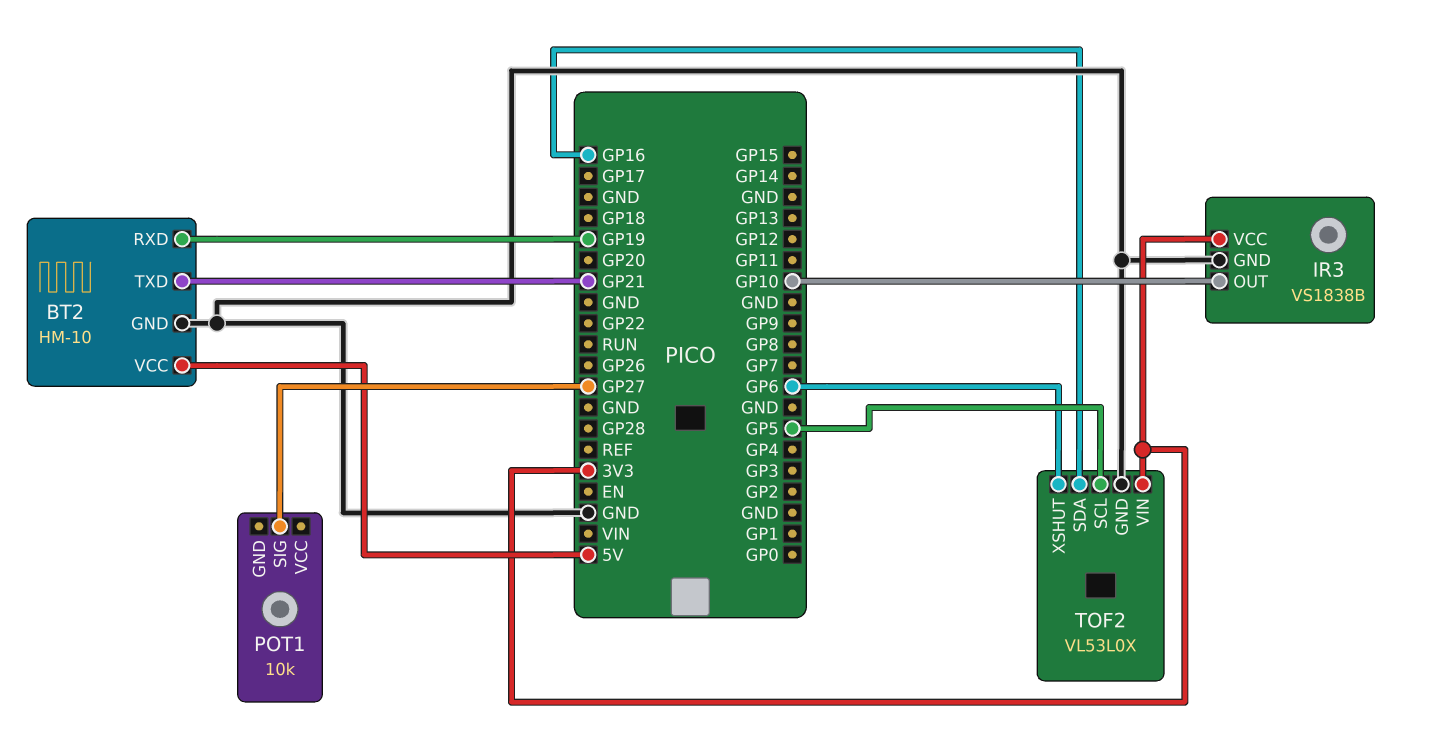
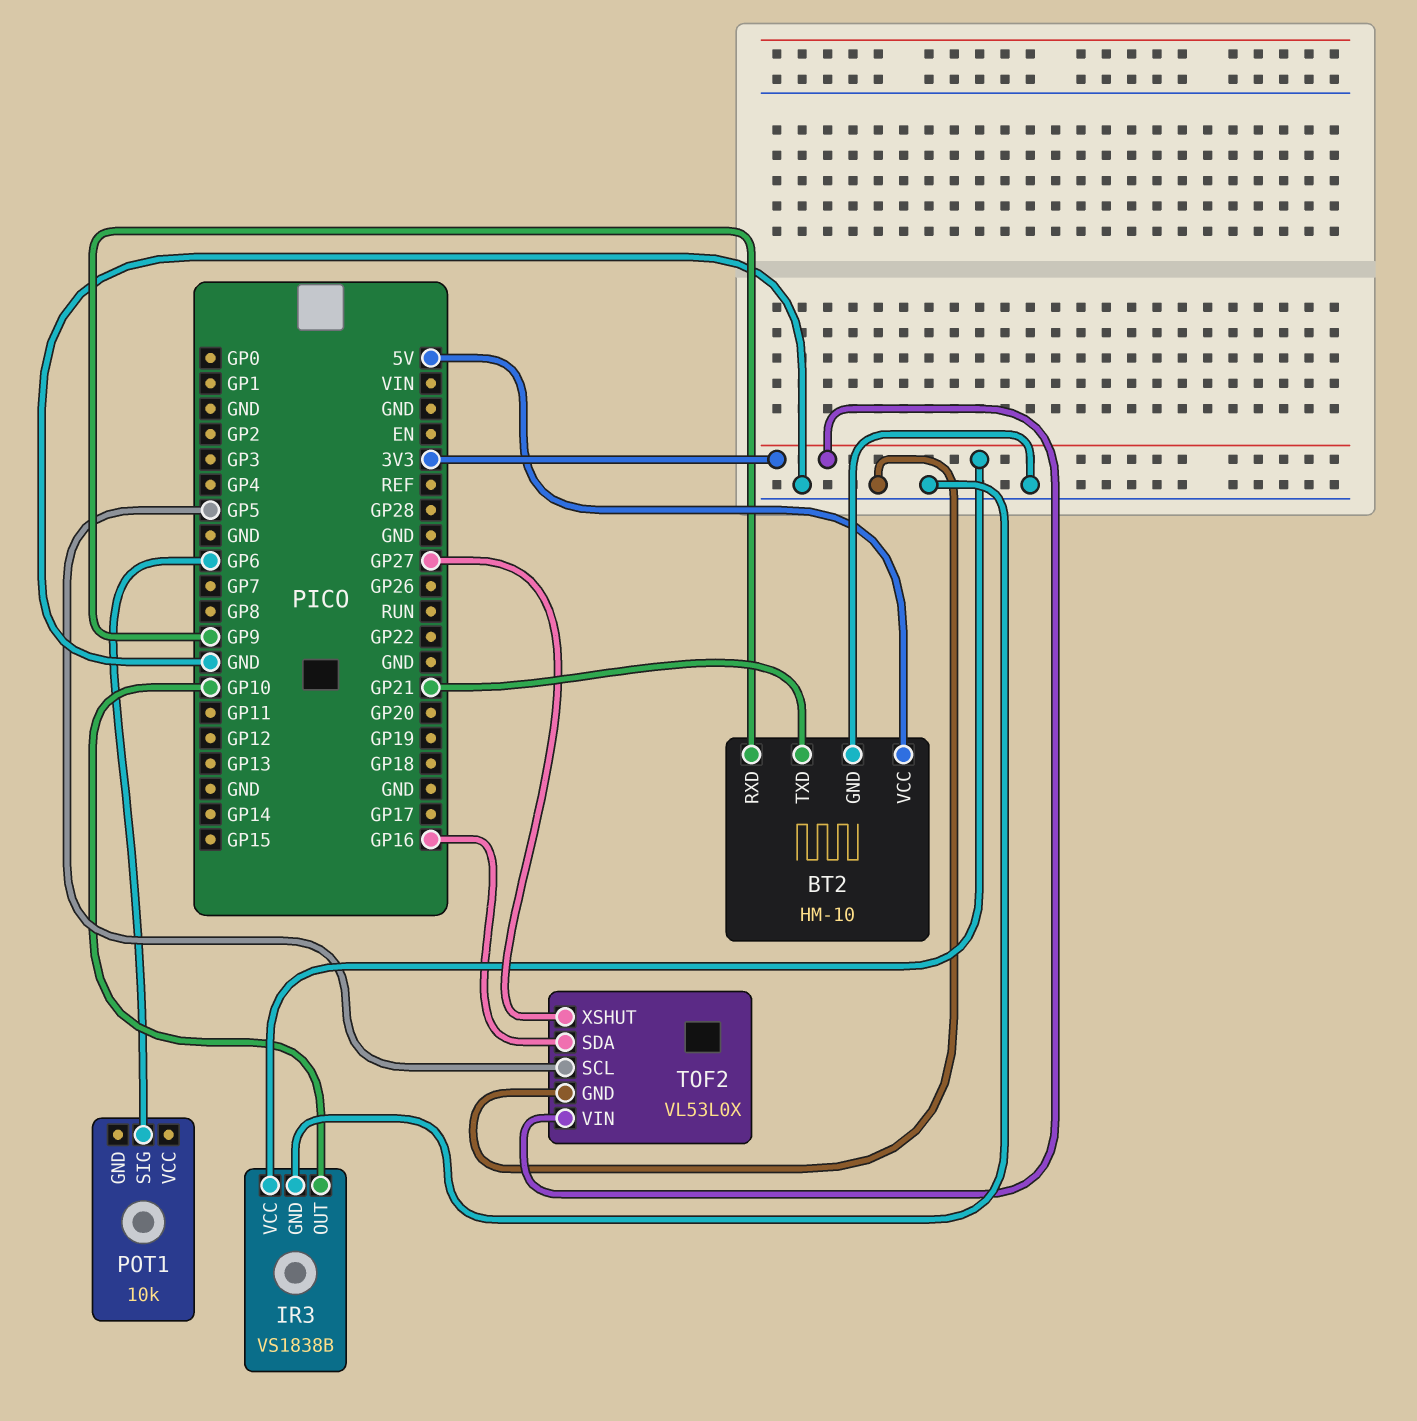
BT2 pin RXD: GP19 -> GP9
POT1 pin SIG: GP27 -> GP6
TOF2 pin XSHUT: GP6 -> GP27

